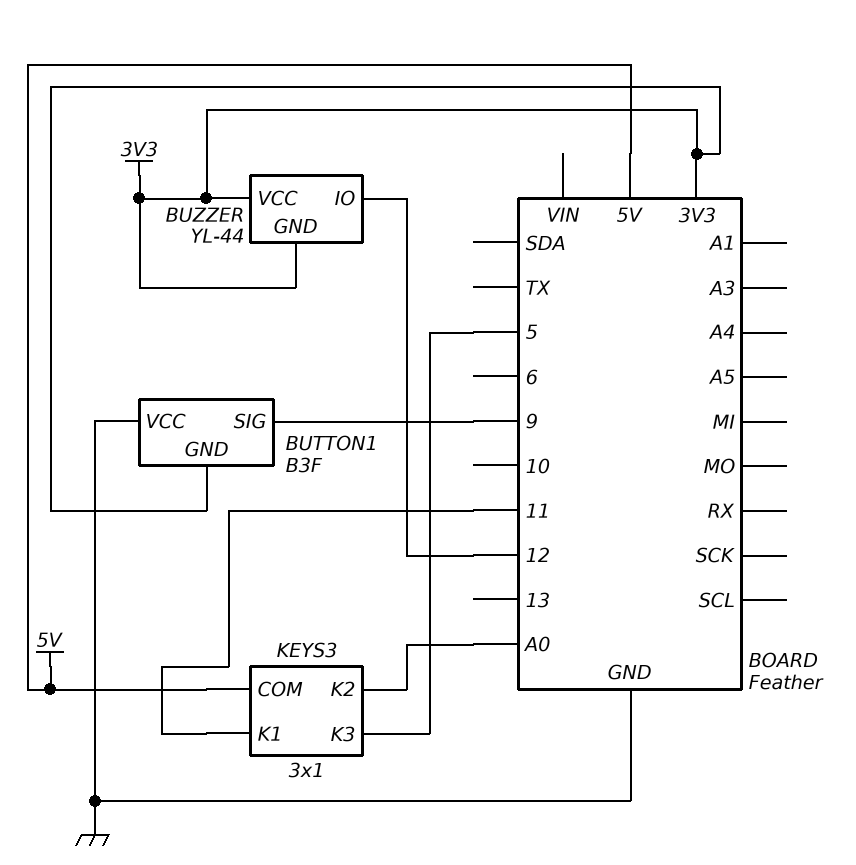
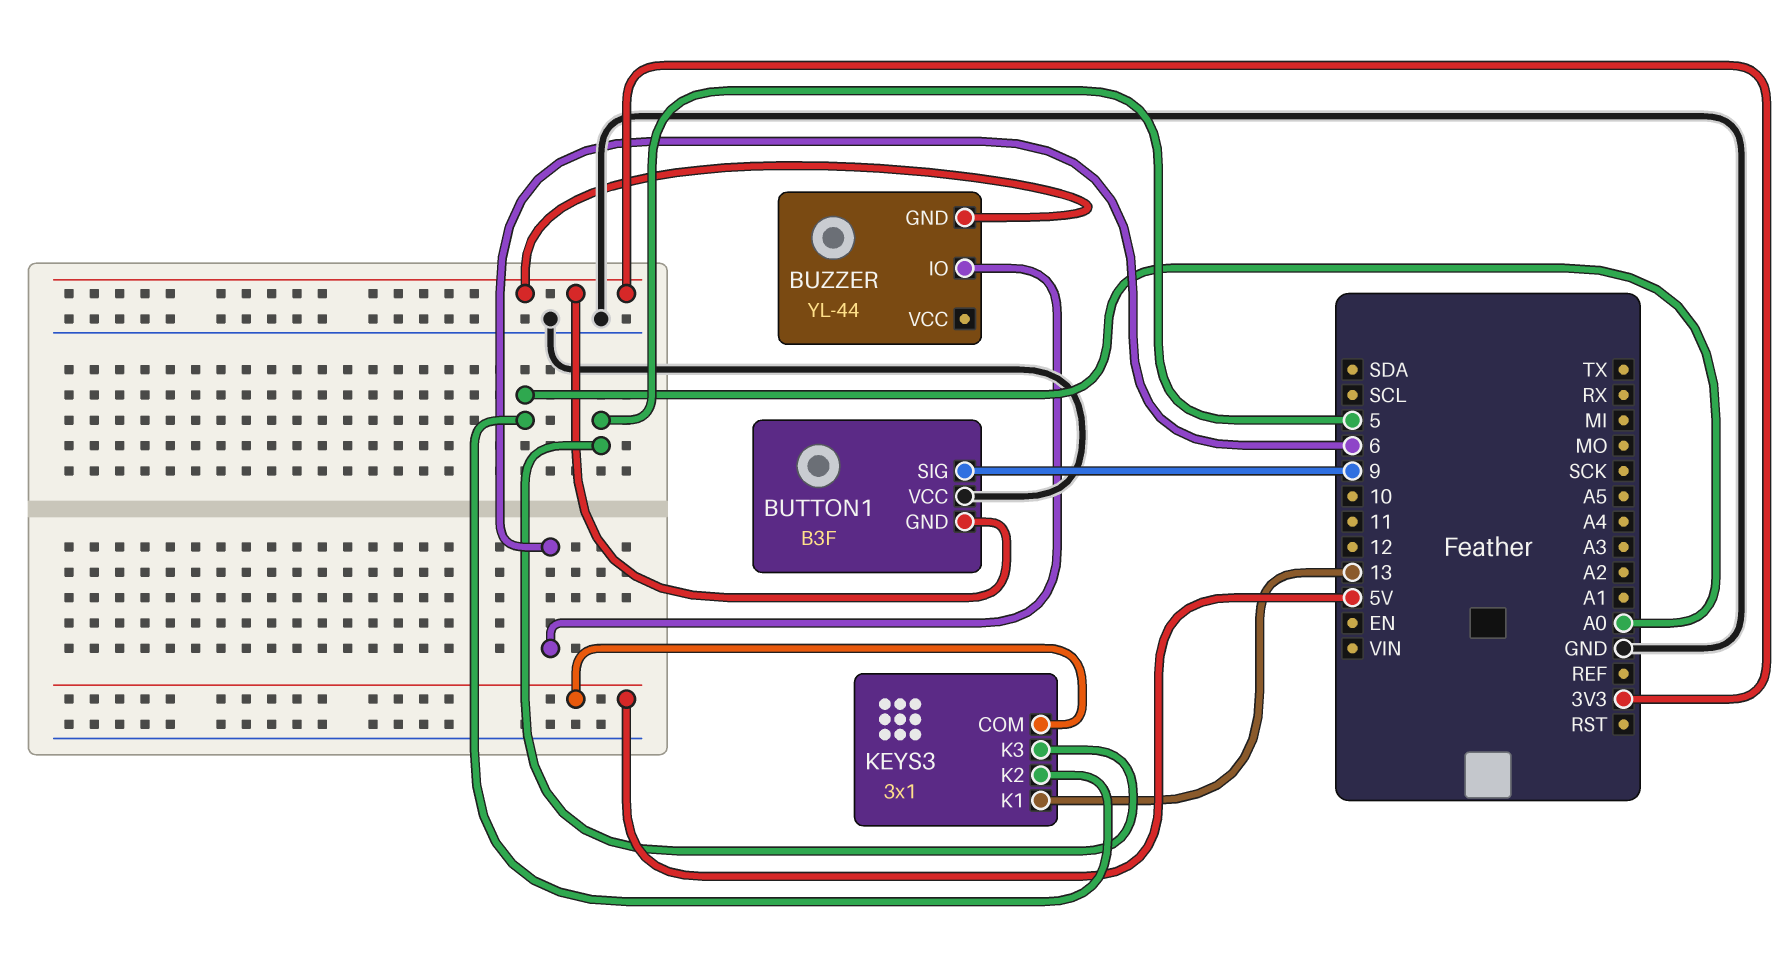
BUZZER pin IO: 12 -> 6
BUZZER pin VCC: 3V3 -> none
KEYS3 pin K1: 11 -> 13

